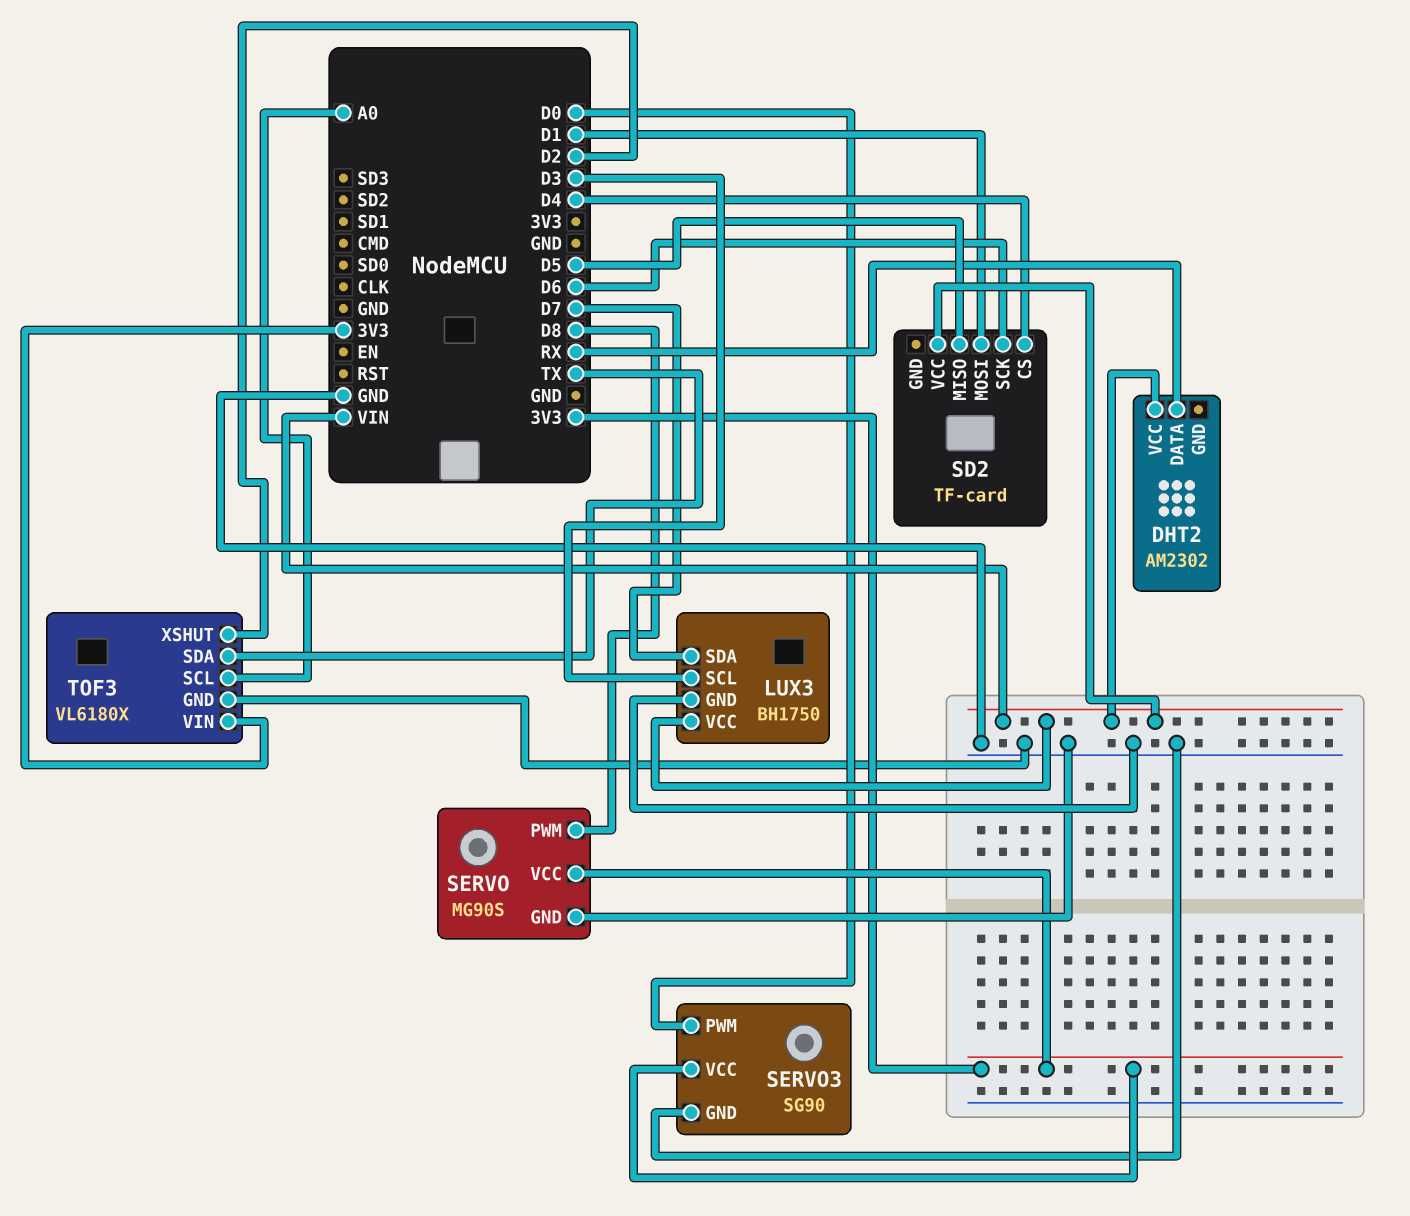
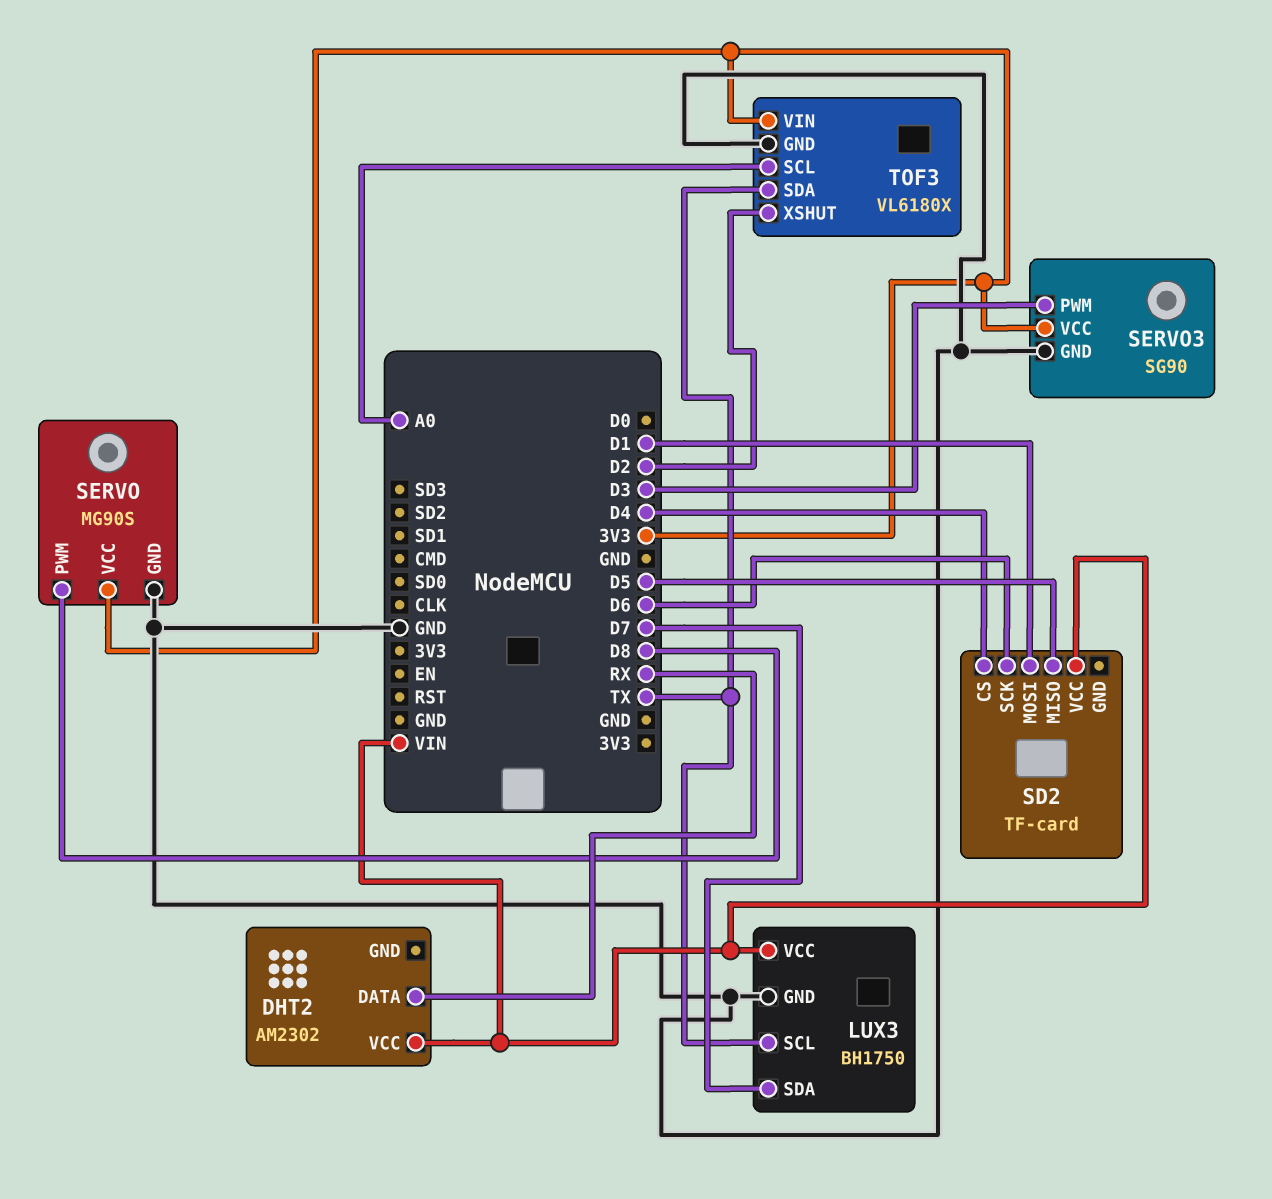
LUX3 pin SCL: D3 -> TX
SERVO3 pin PWM: D0 -> D3

